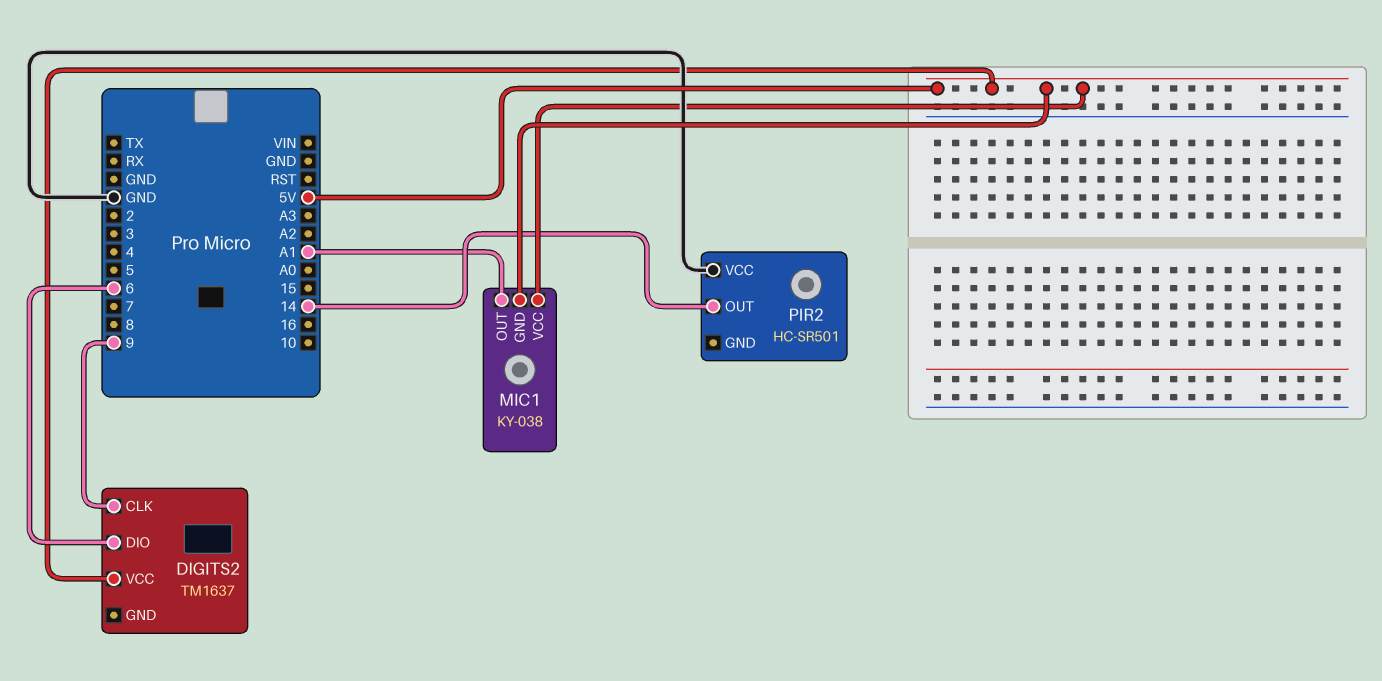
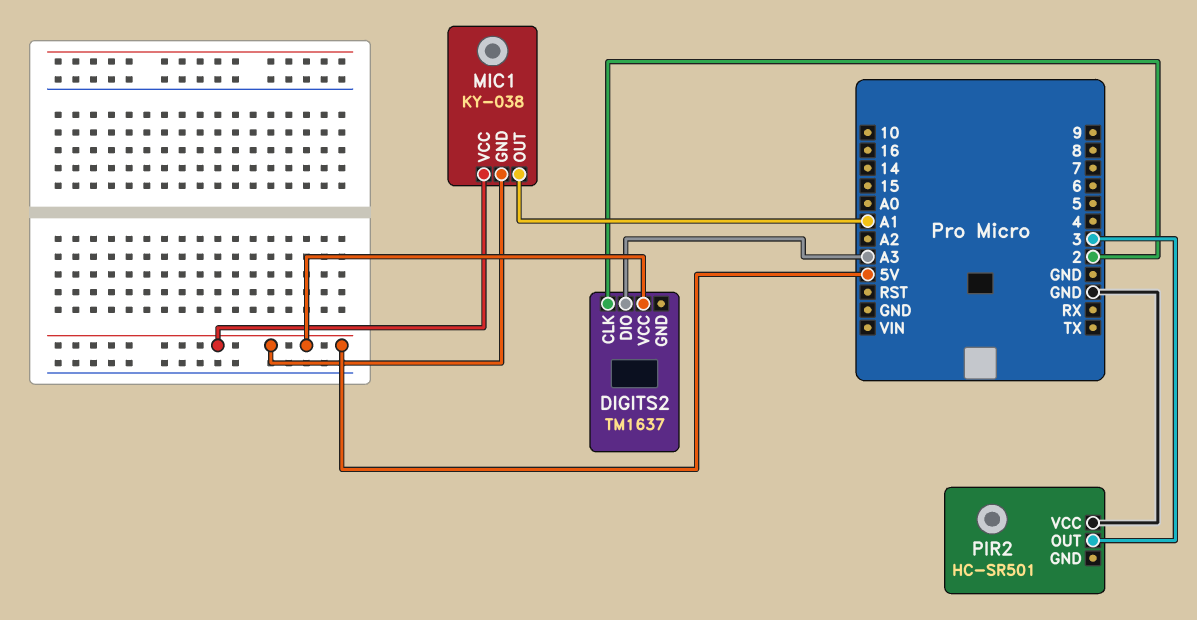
DIGITS2 pin CLK: 9 -> 2
DIGITS2 pin DIO: 6 -> A3
PIR2 pin OUT: 14 -> 3

